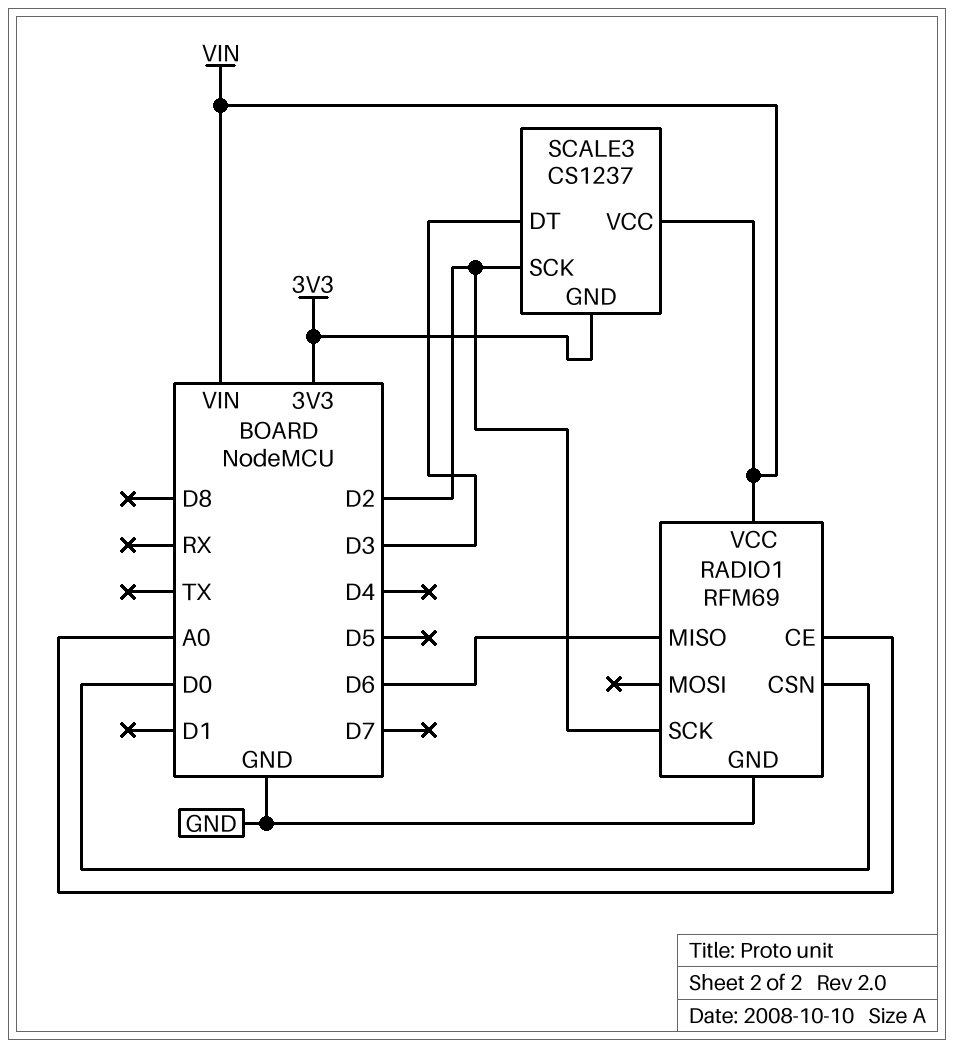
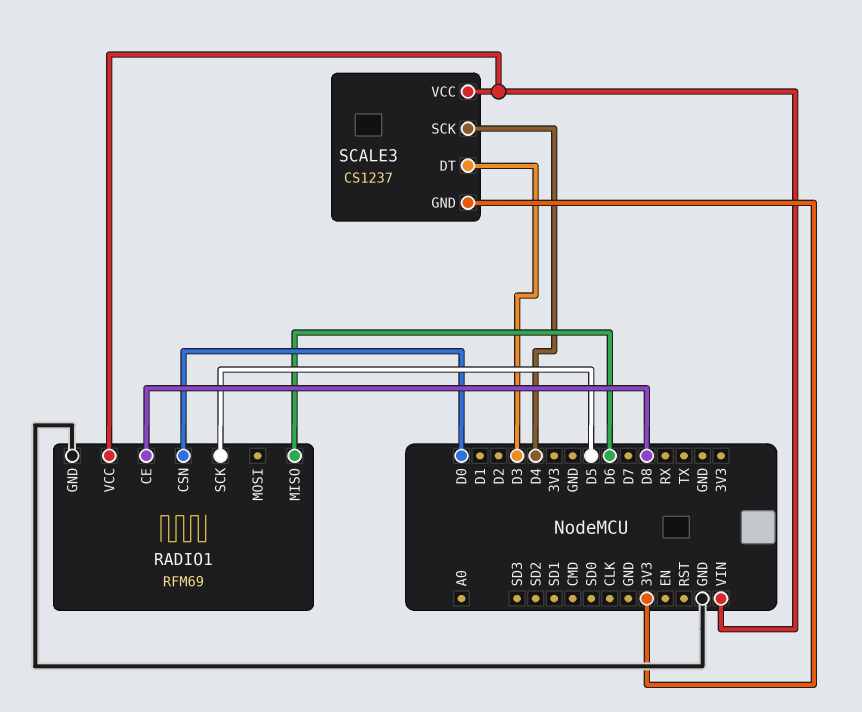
RADIO1 pin CE: A0 -> D8
RADIO1 pin SCK: D2 -> D5
SCALE3 pin SCK: D2 -> D4

